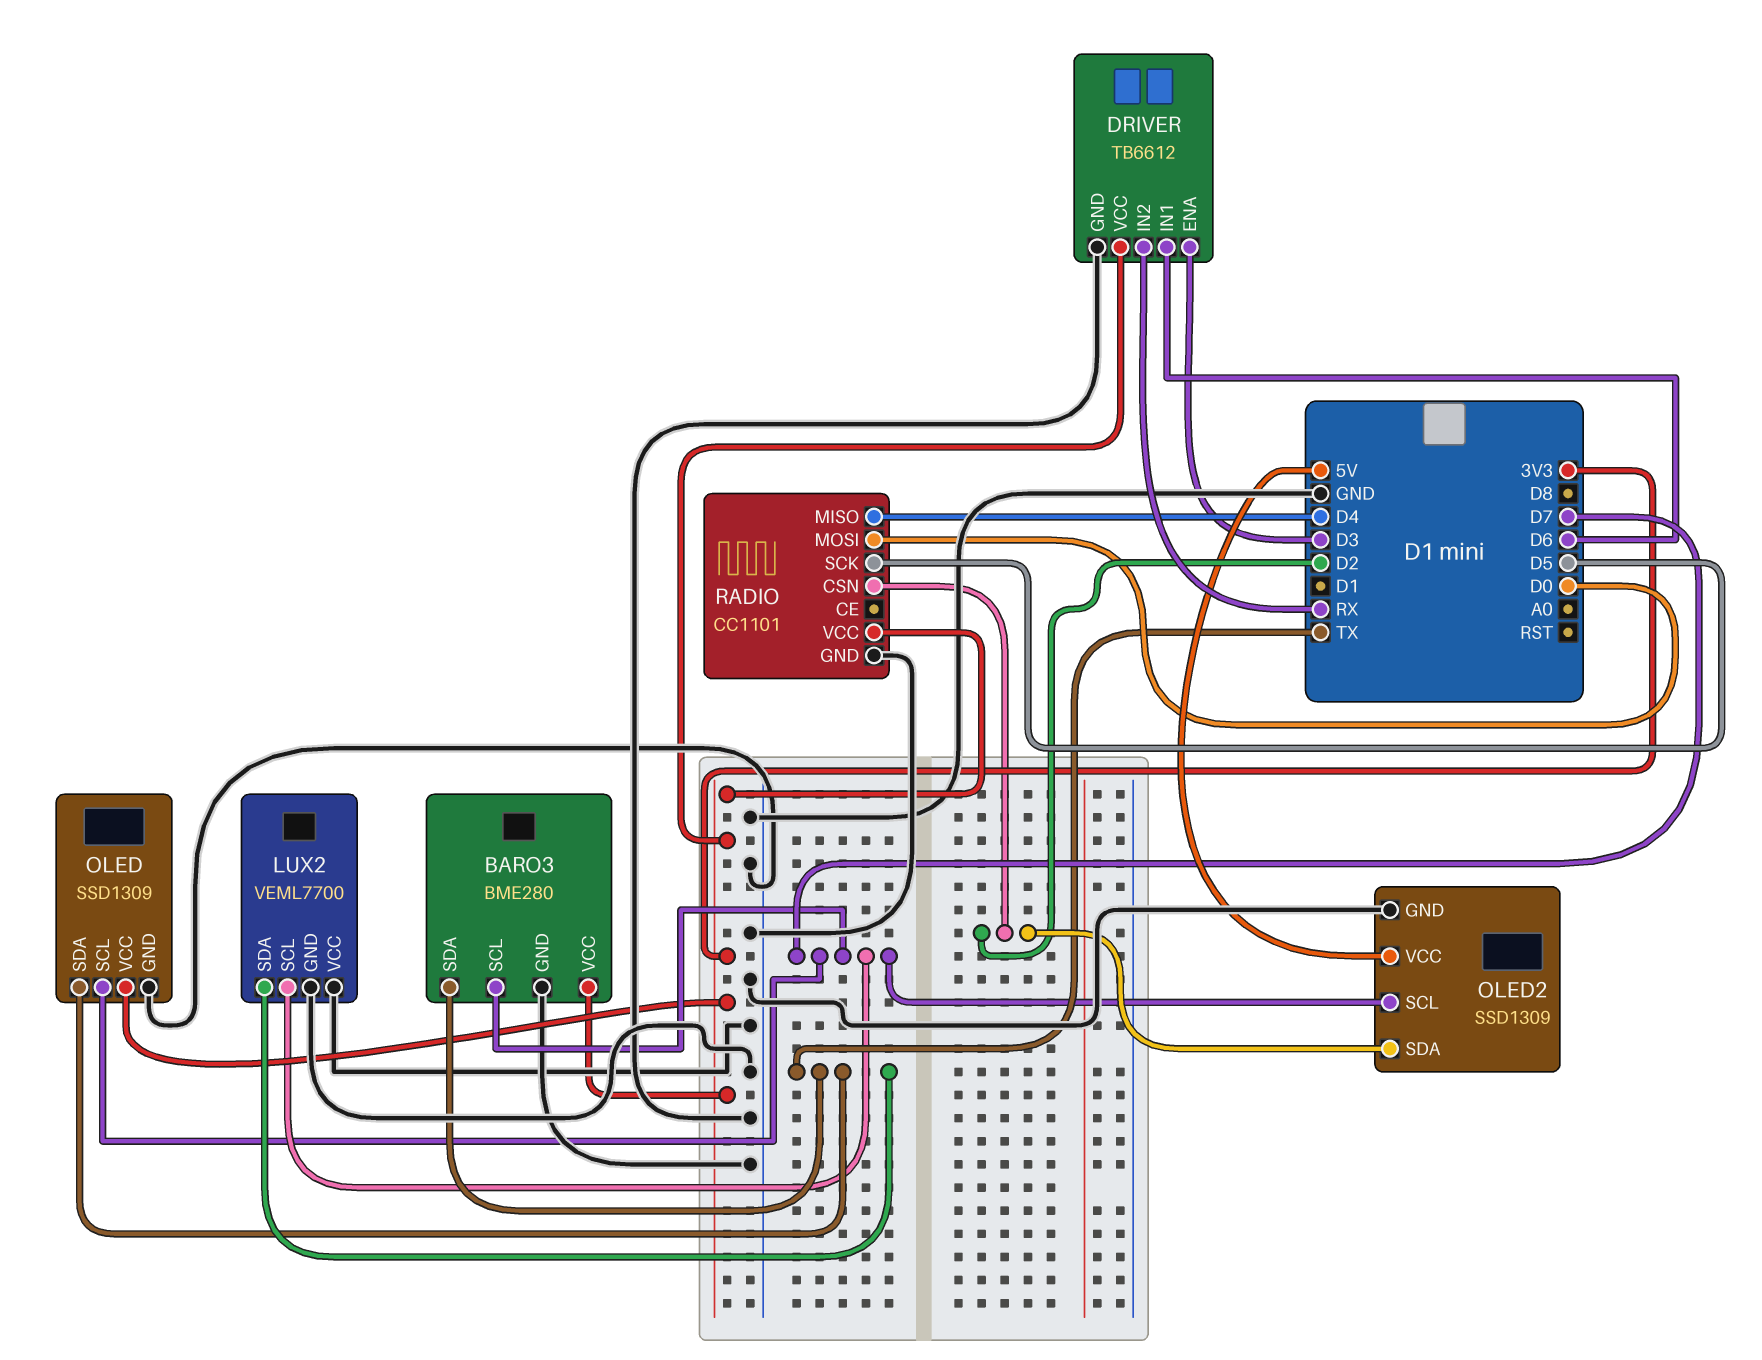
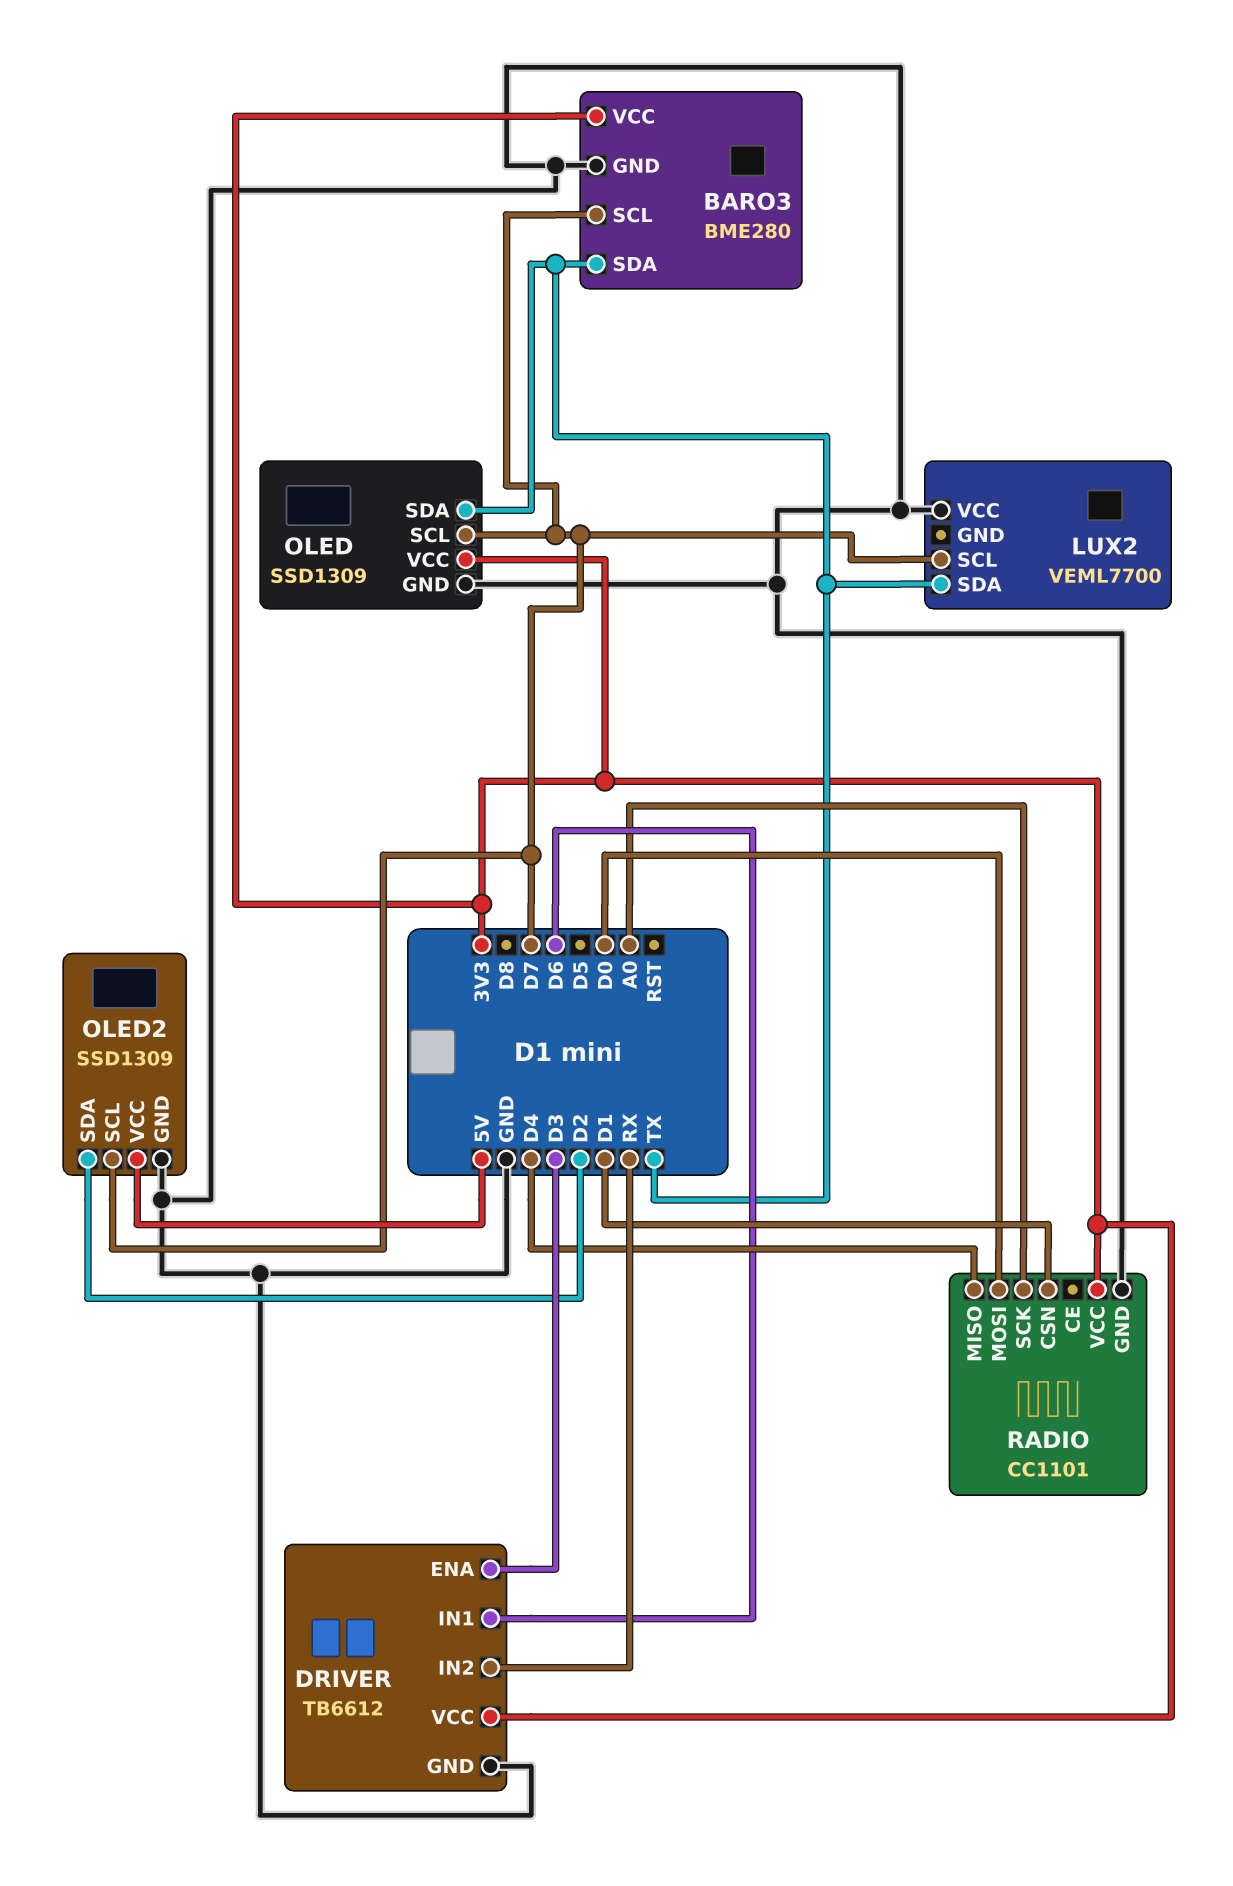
LUX2 pin GND: GND -> none
RADIO pin CSN: D2 -> D1
RADIO pin SCK: D5 -> A0

